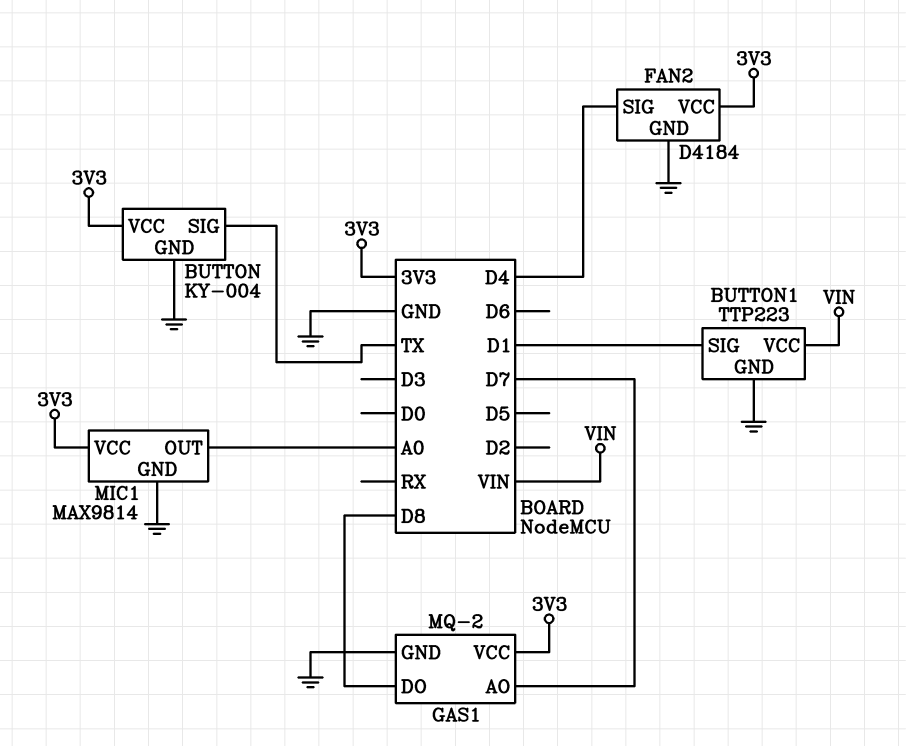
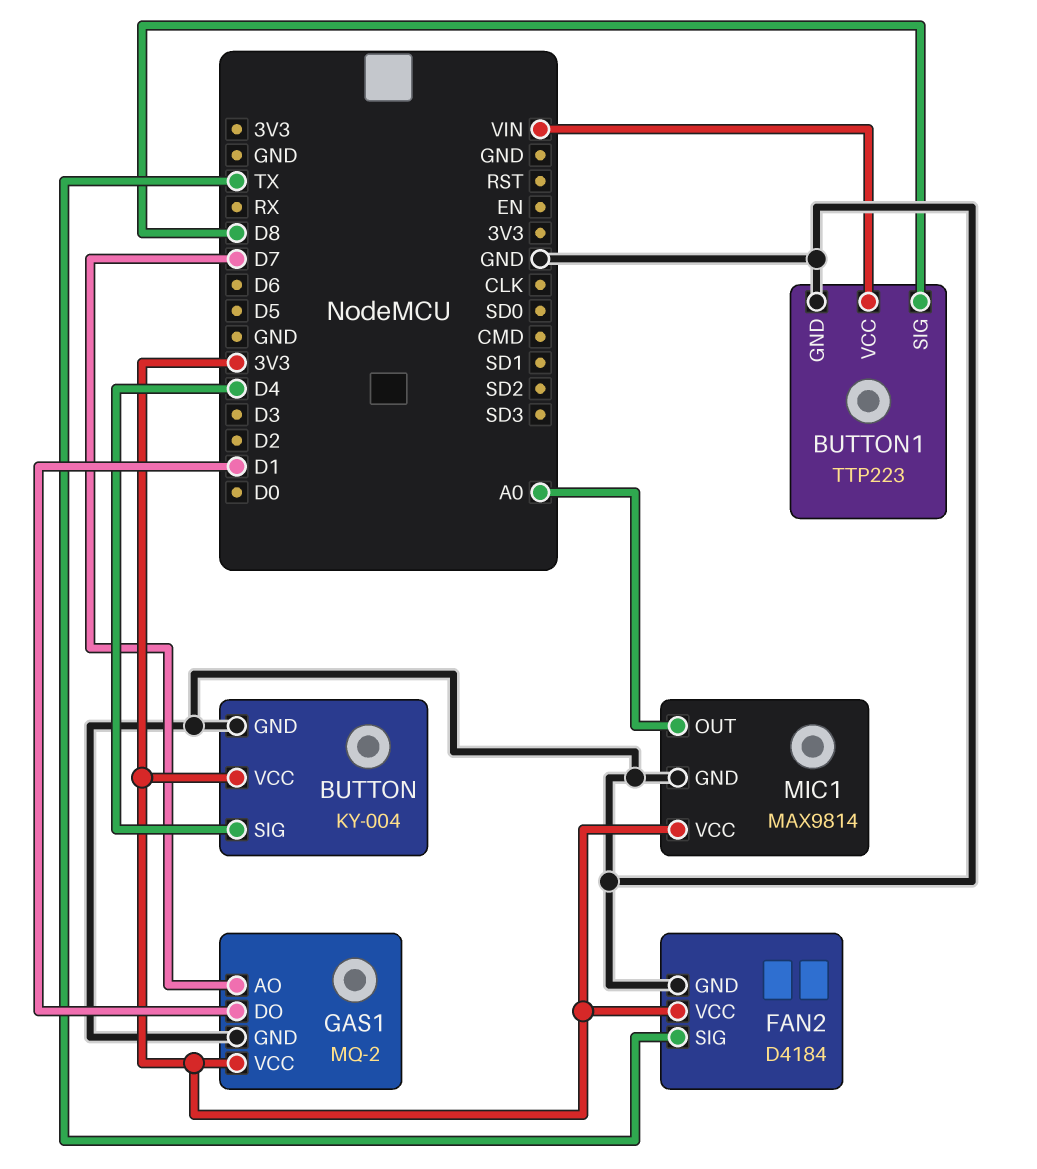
BUTTON pin SIG: TX -> D4
BUTTON1 pin SIG: D1 -> D8
FAN2 pin SIG: D4 -> TX
GAS1 pin DO: D8 -> D1

